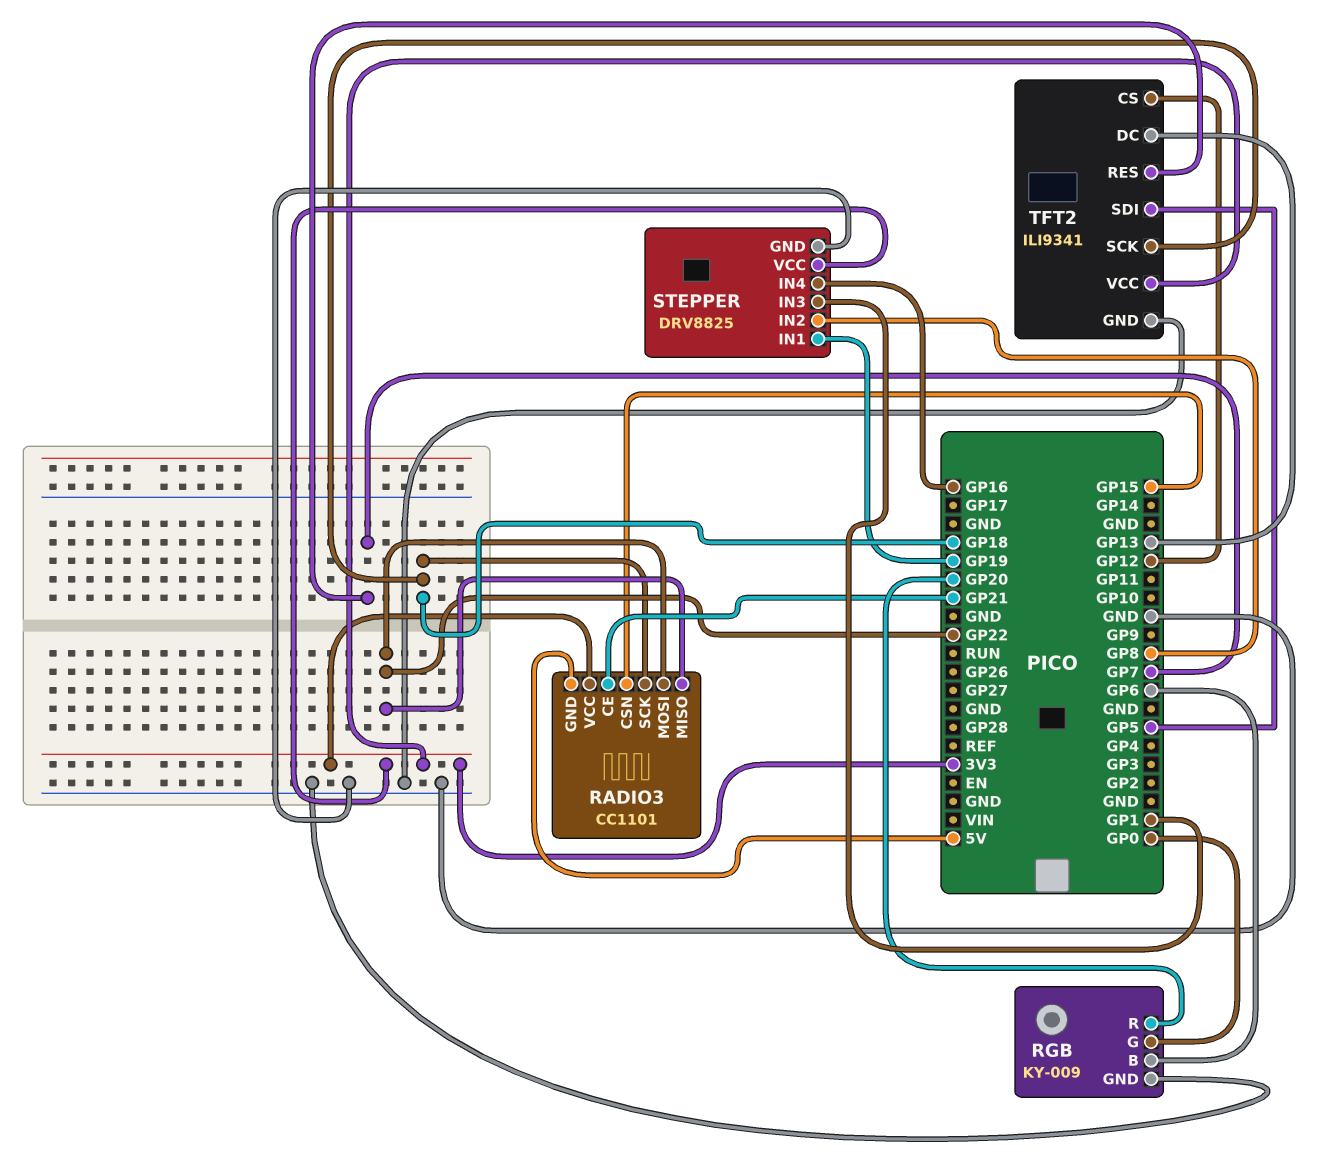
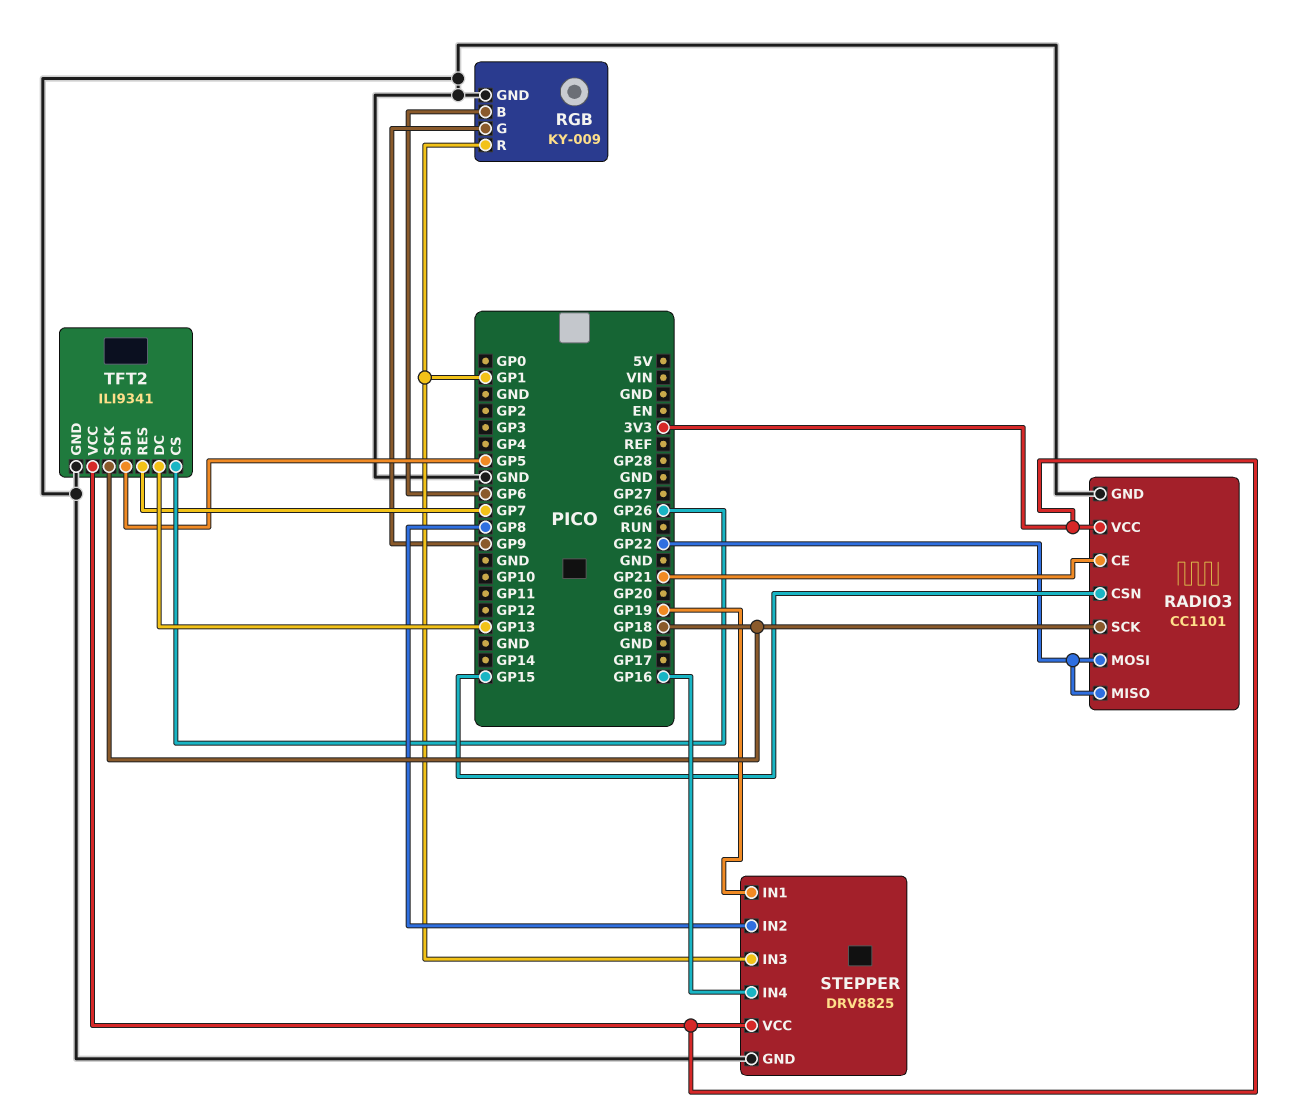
RADIO3 pin GND: 5V -> GND
RGB pin G: GP0 -> GP9
RGB pin R: GP20 -> GP1
TFT2 pin CS: GP12 -> GP26

